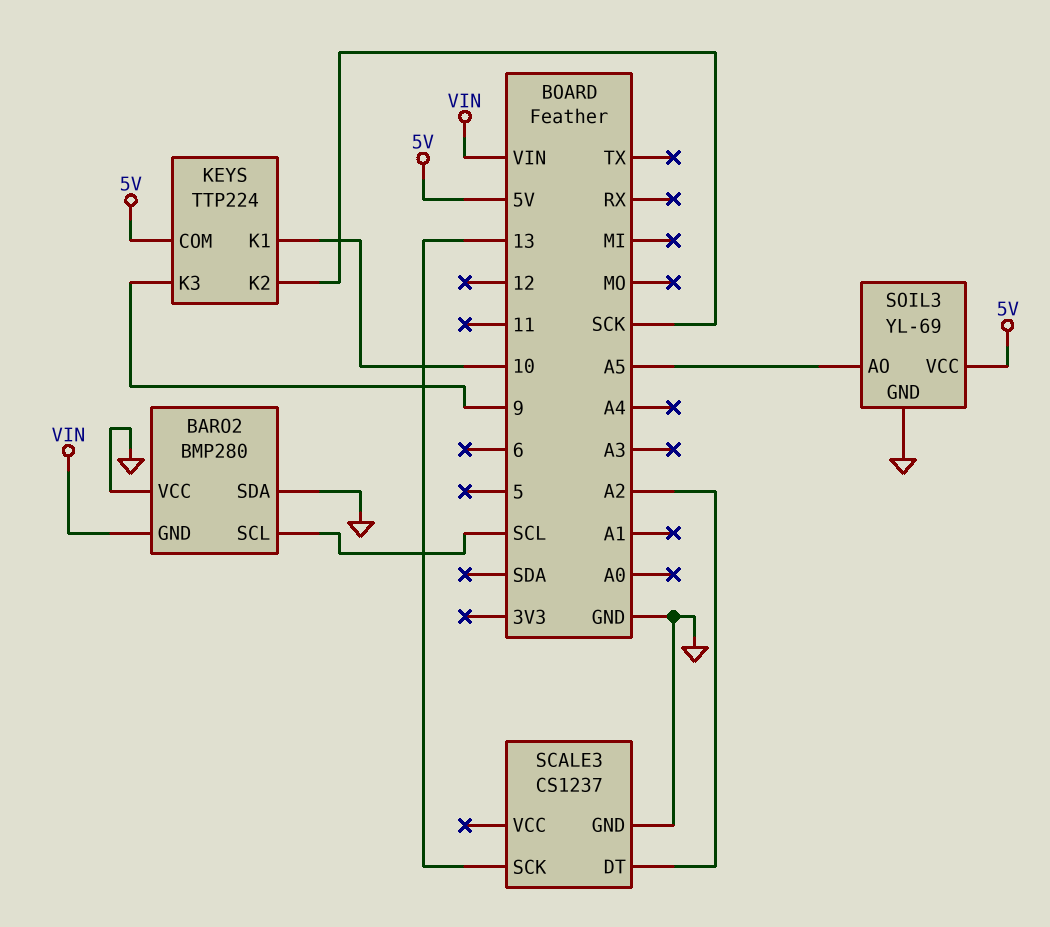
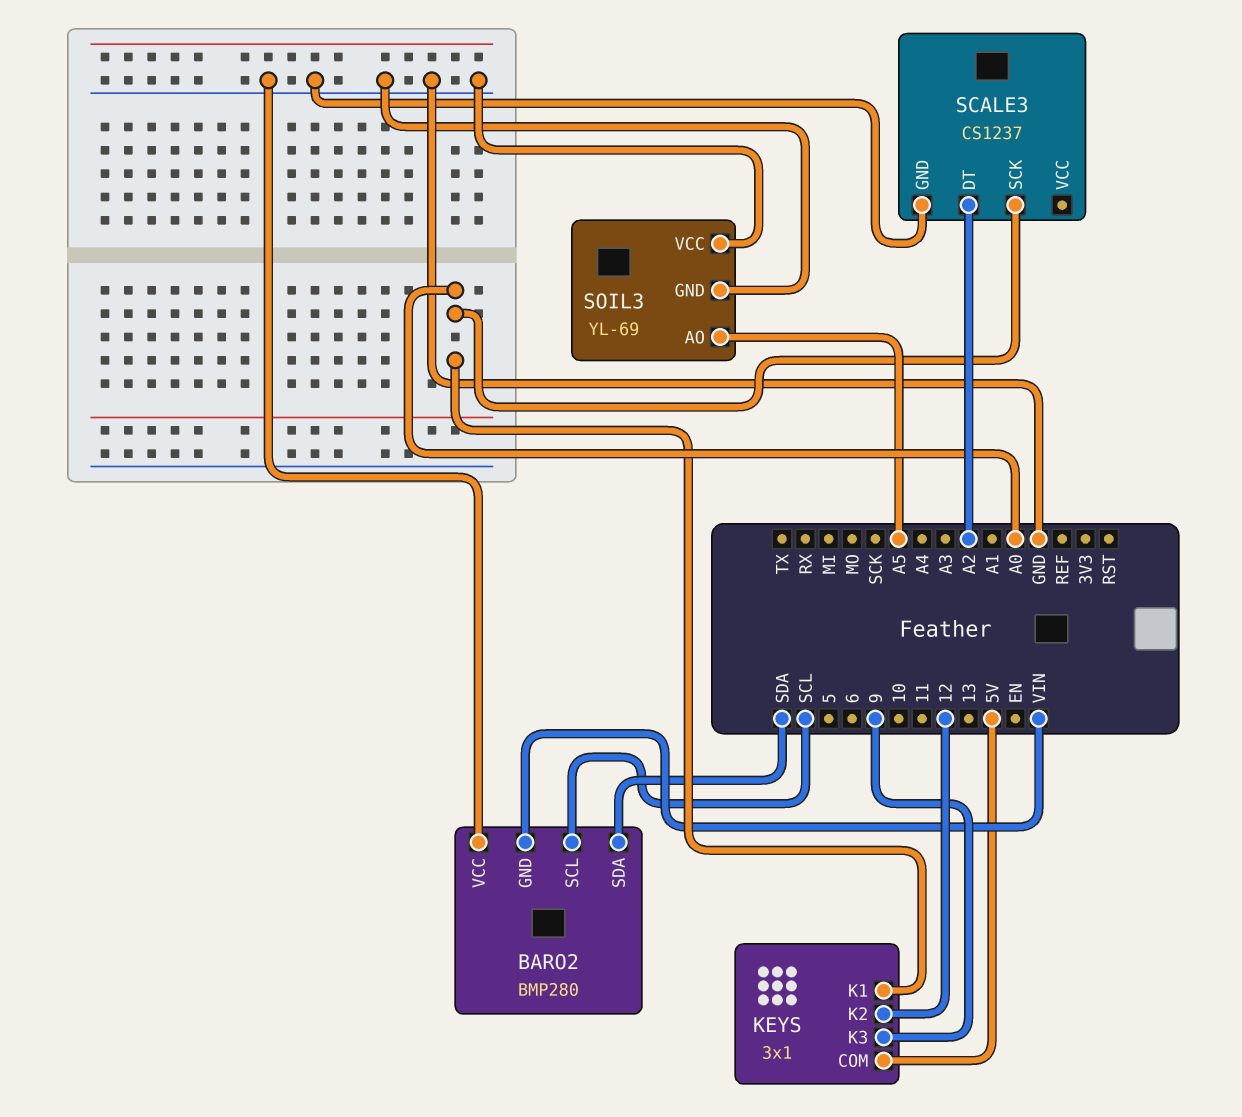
BARO2 pin SDA: GND -> SDA
KEYS: TTP224 -> 3x1
KEYS pin K1: 10 -> A0
KEYS pin K2: SCK -> 12
SCALE3 pin SCK: 13 -> A0
SOIL3 pin VCC: 5V -> GND

